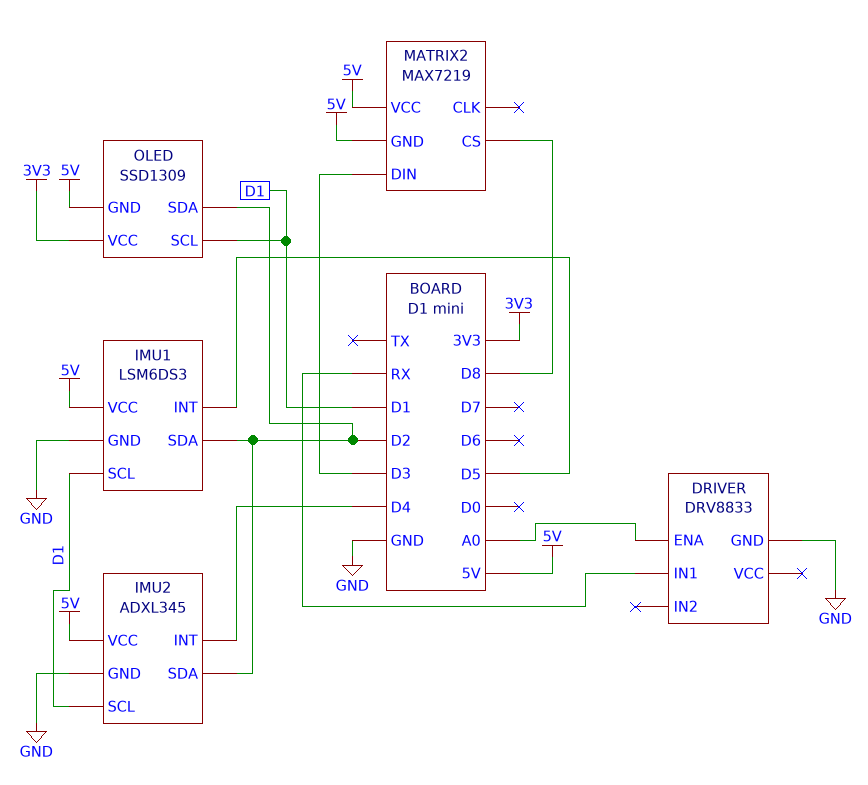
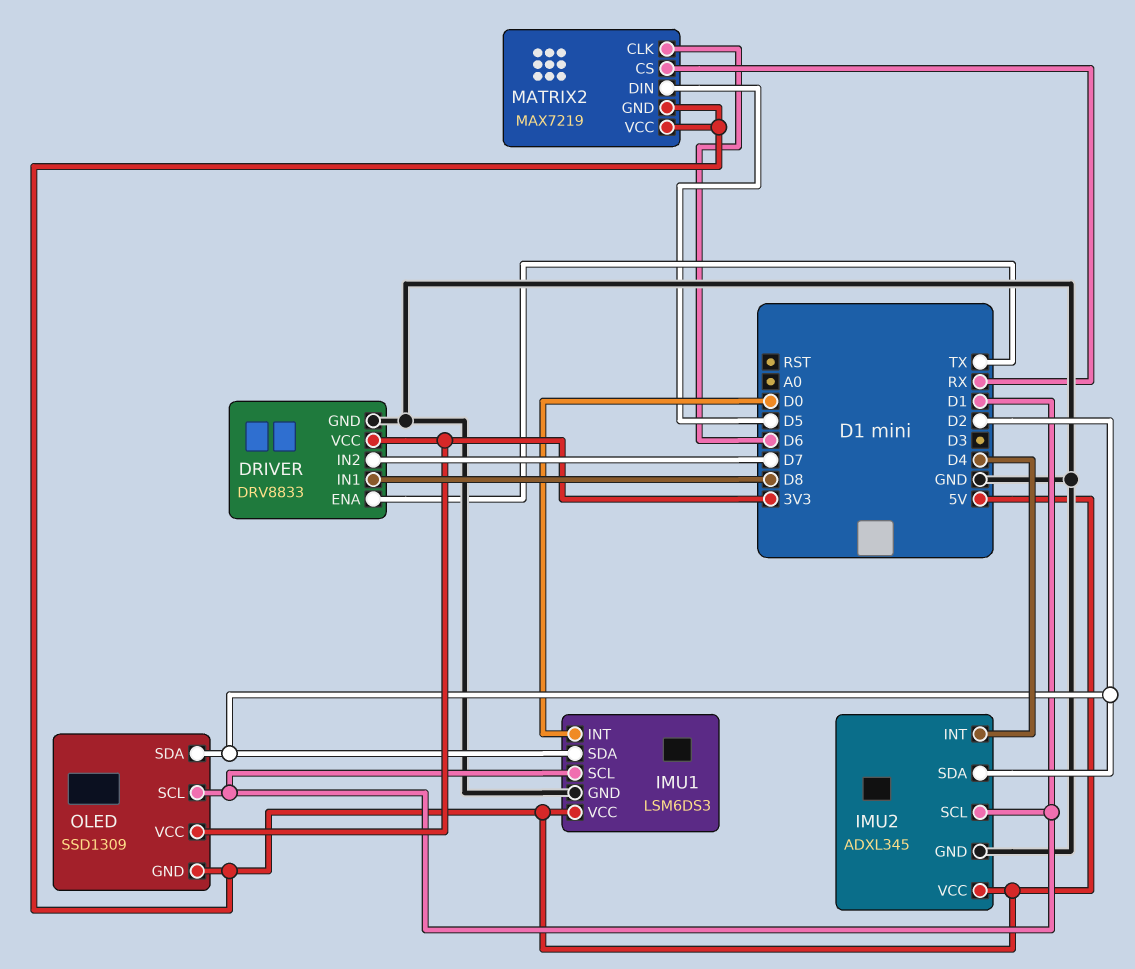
DRIVER pin ENA: A0 -> TX
DRIVER pin IN1: RX -> D8
DRIVER pin IN2: none -> D7
DRIVER pin VCC: none -> 3V3
IMU1 pin INT: D5 -> D0
MATRIX2 pin CLK: none -> D6
MATRIX2 pin CS: D8 -> RX
MATRIX2 pin DIN: D3 -> D5

